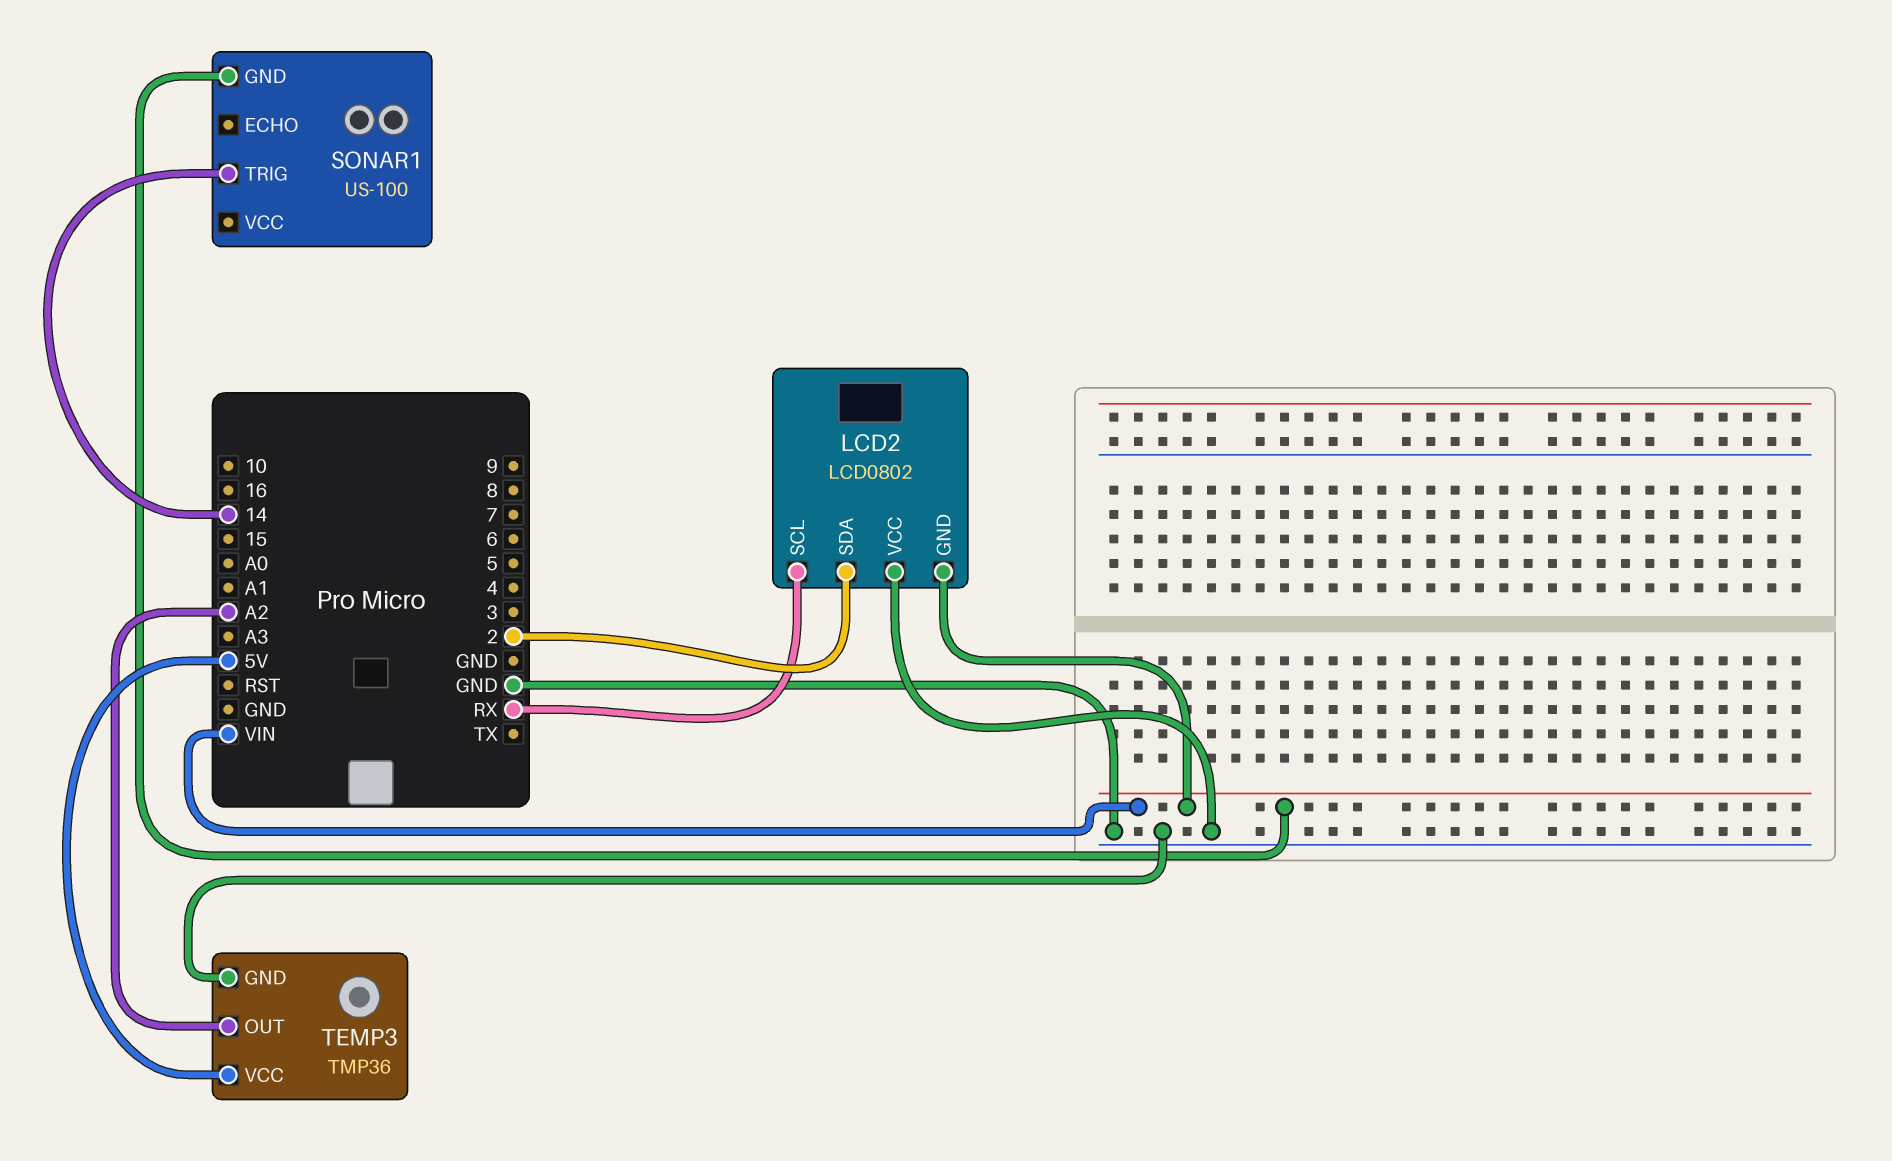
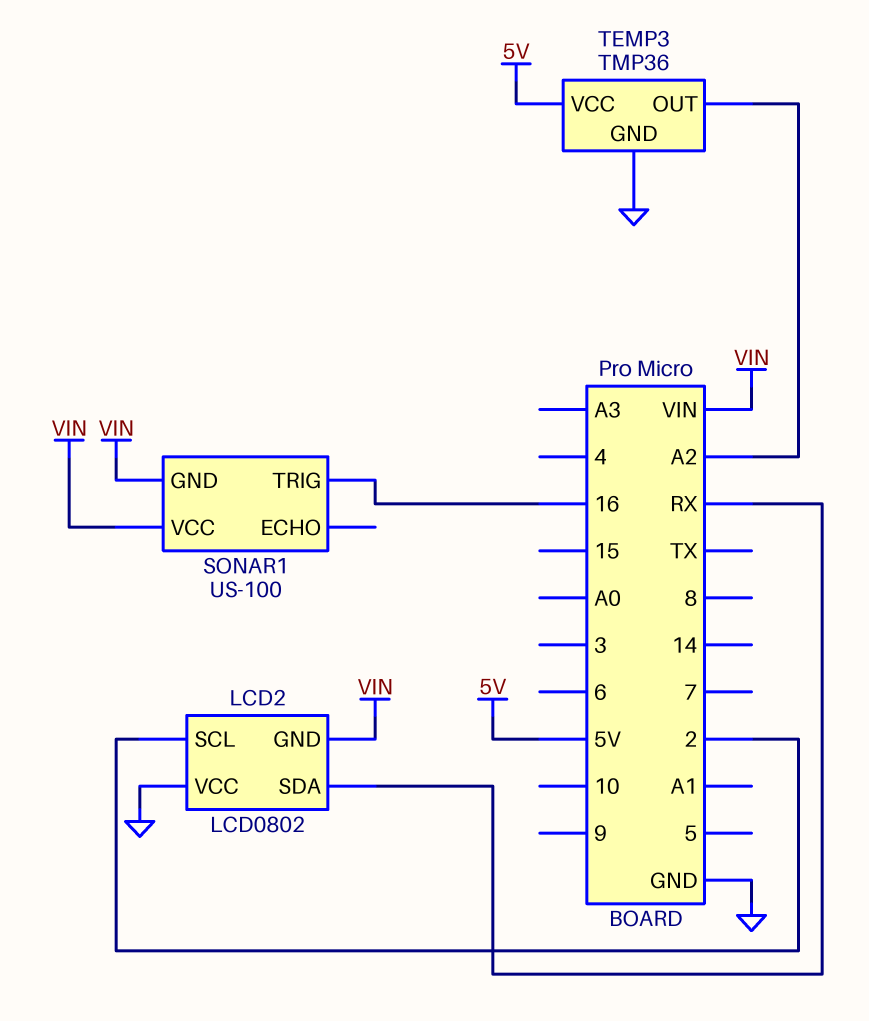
LCD2 pin SCL: RX -> 2
LCD2 pin SDA: 2 -> RX
SONAR1 pin TRIG: 14 -> 16
SONAR1 pin VCC: none -> VIN

